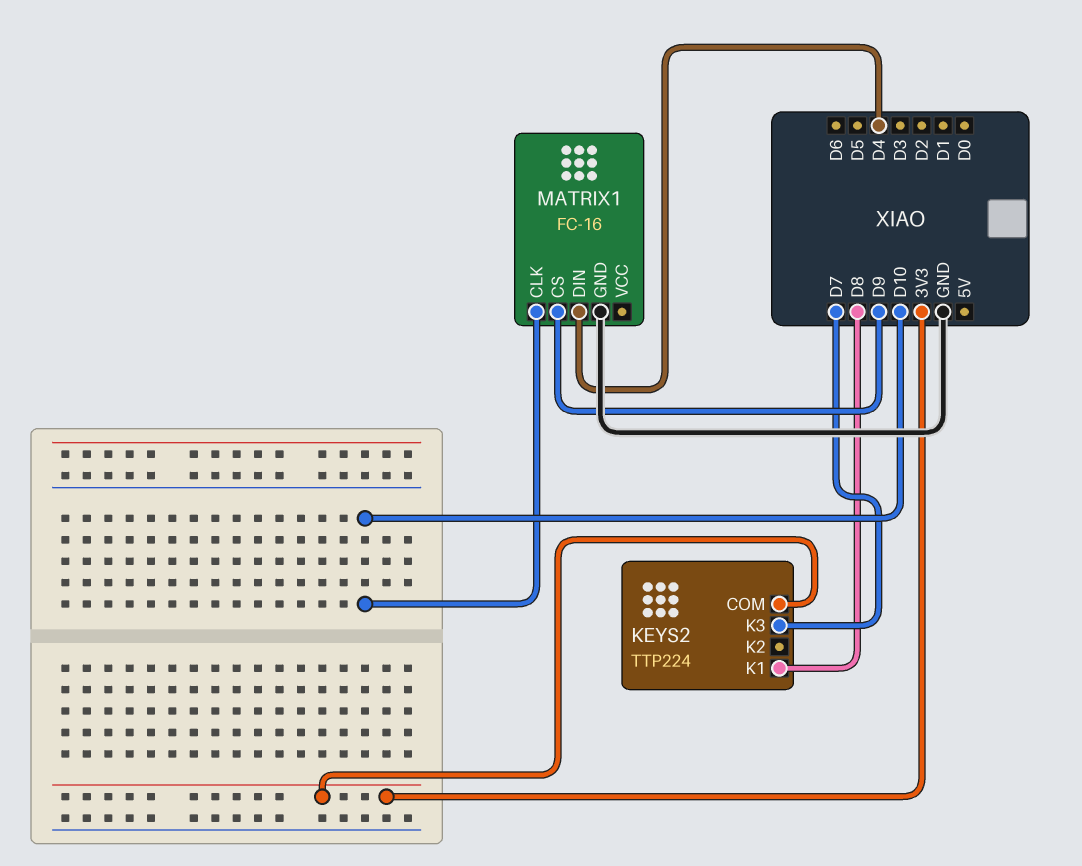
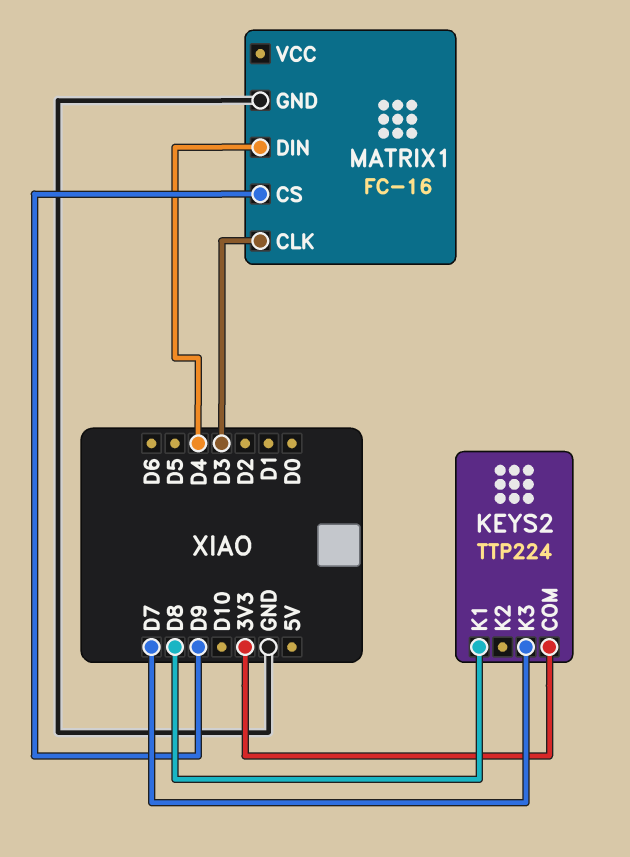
MATRIX1 pin CLK: D10 -> D3

